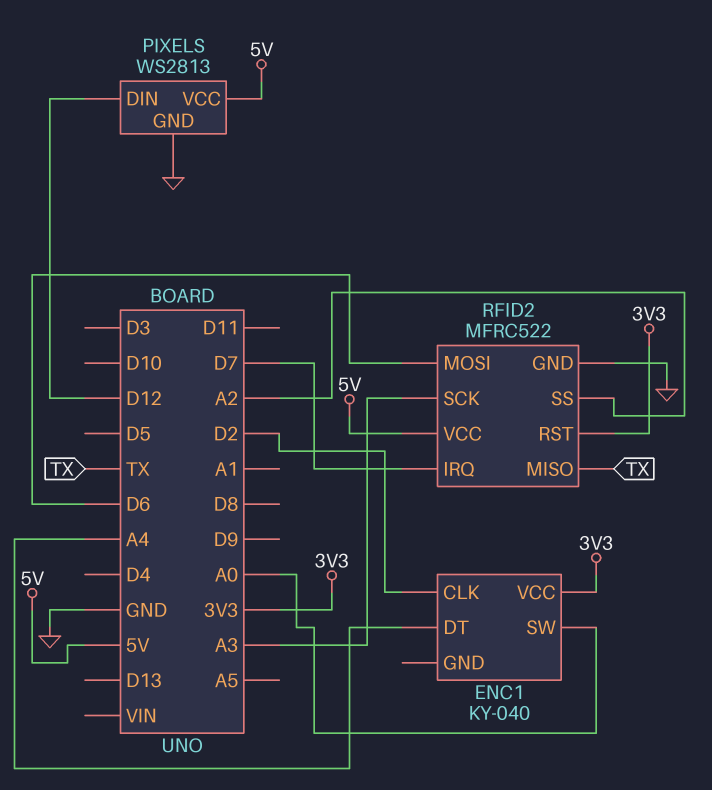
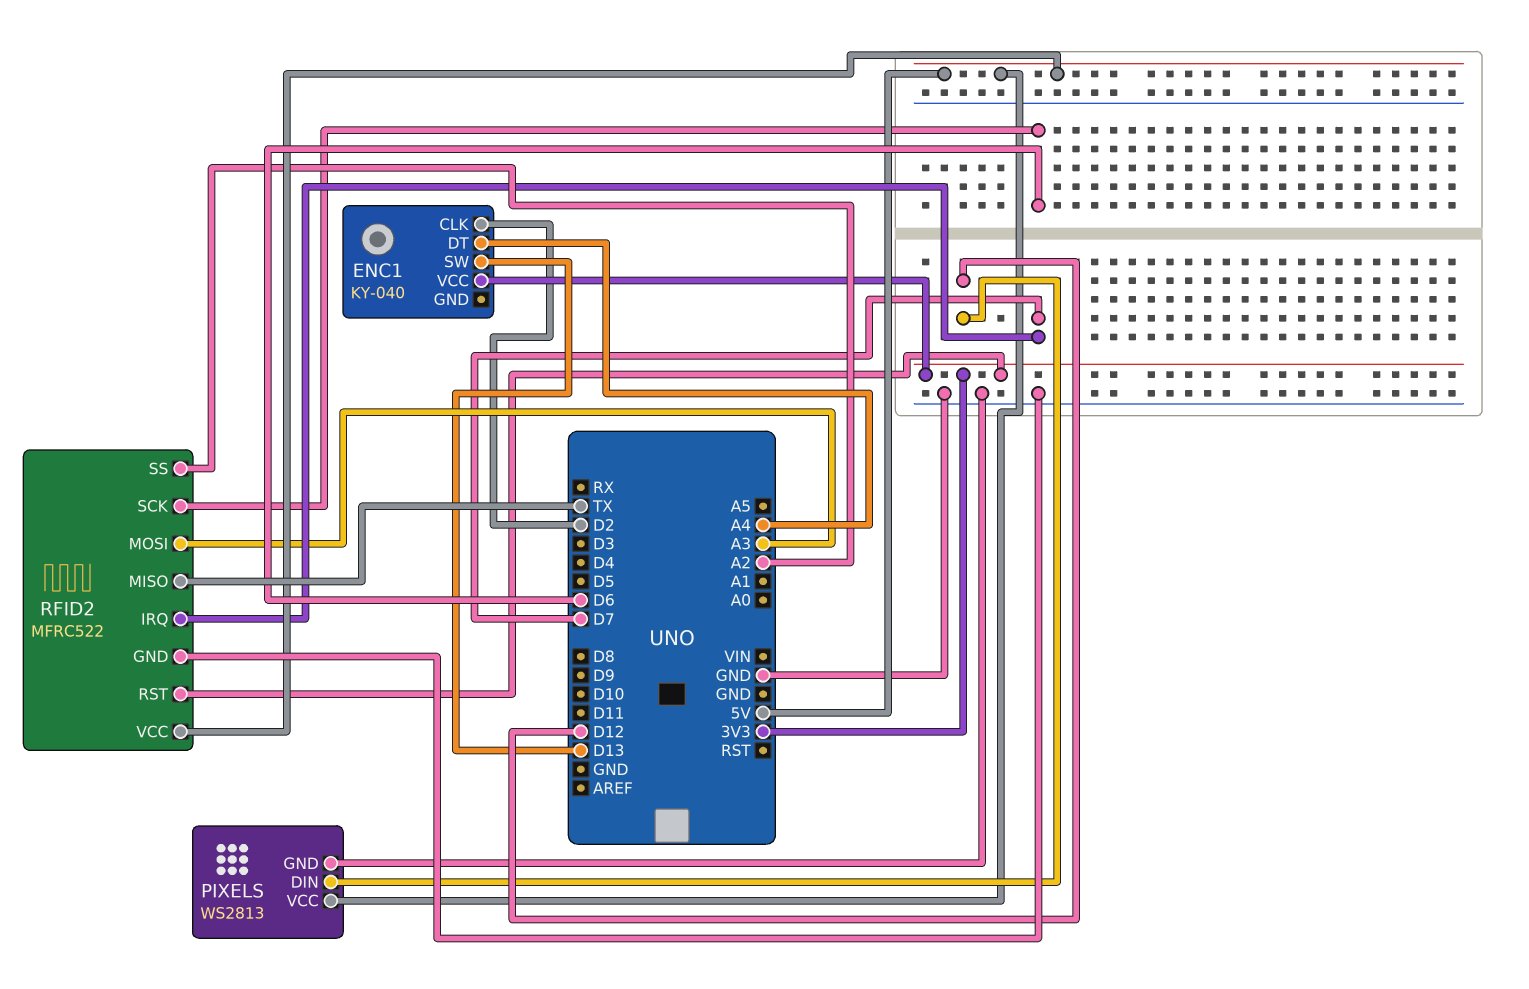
ENC1 pin SW: A0 -> D13
RFID2 pin MOSI: D6 -> A3
RFID2 pin SCK: A3 -> D6

